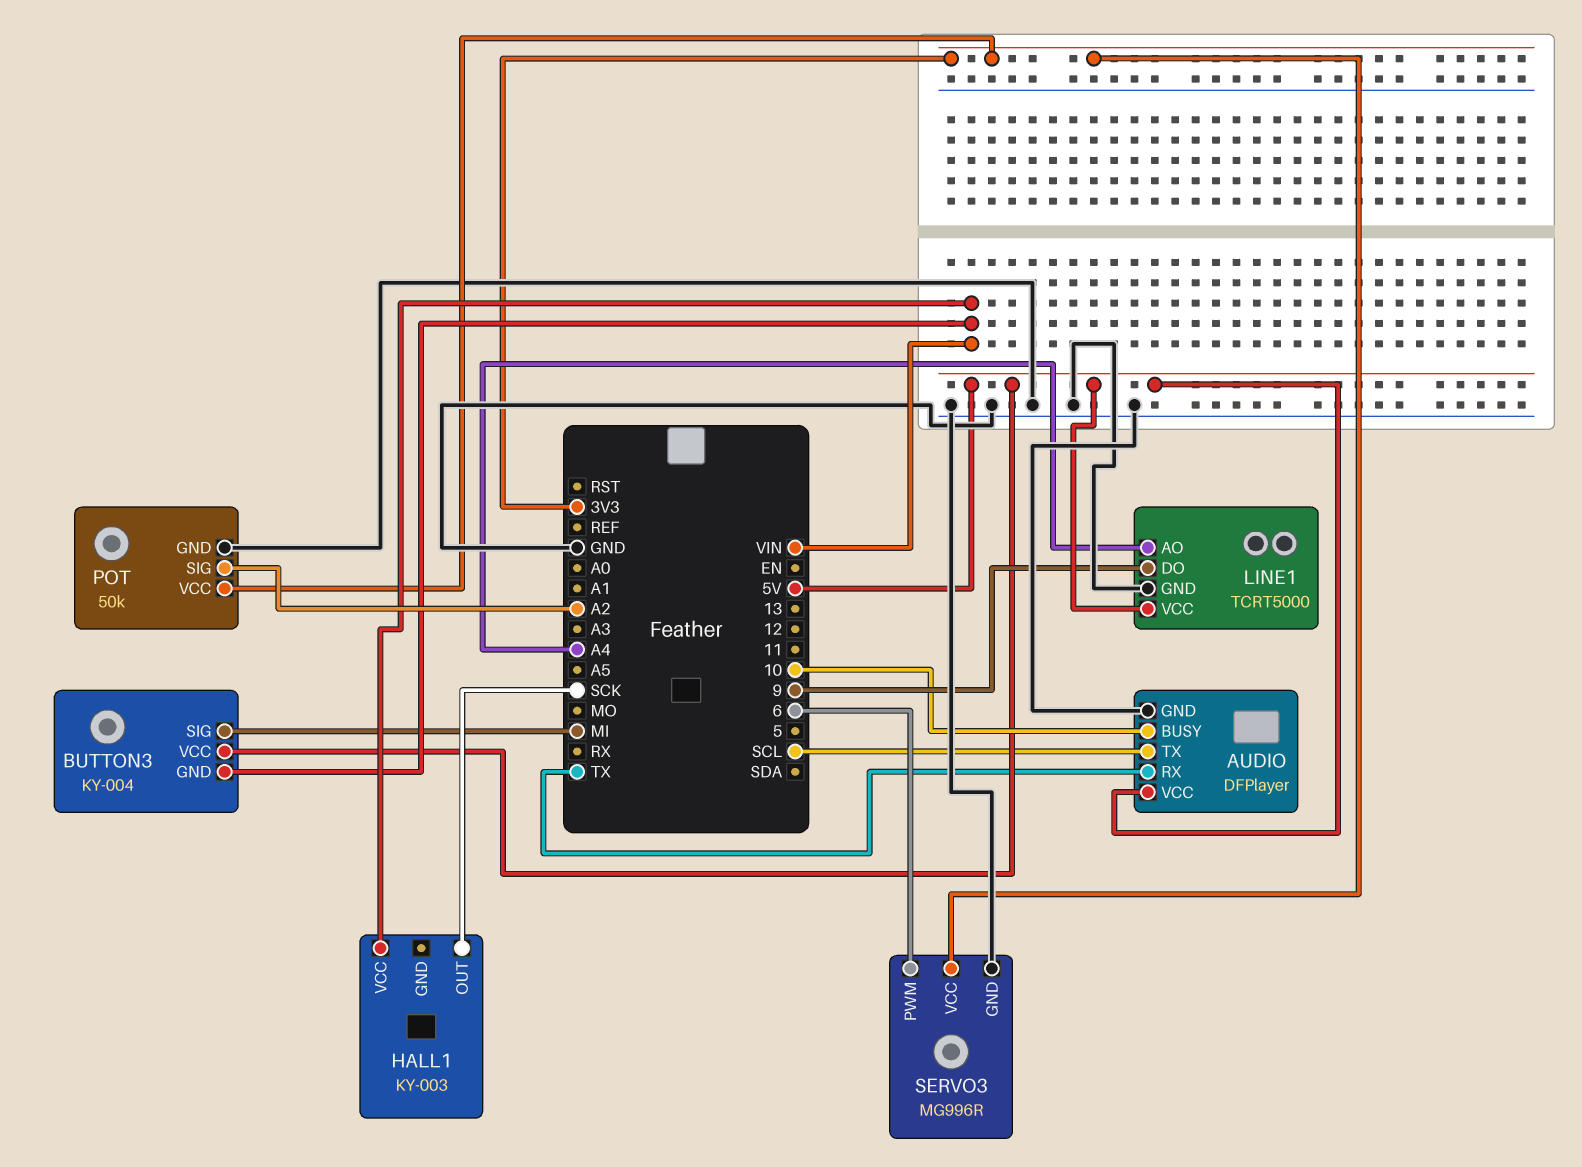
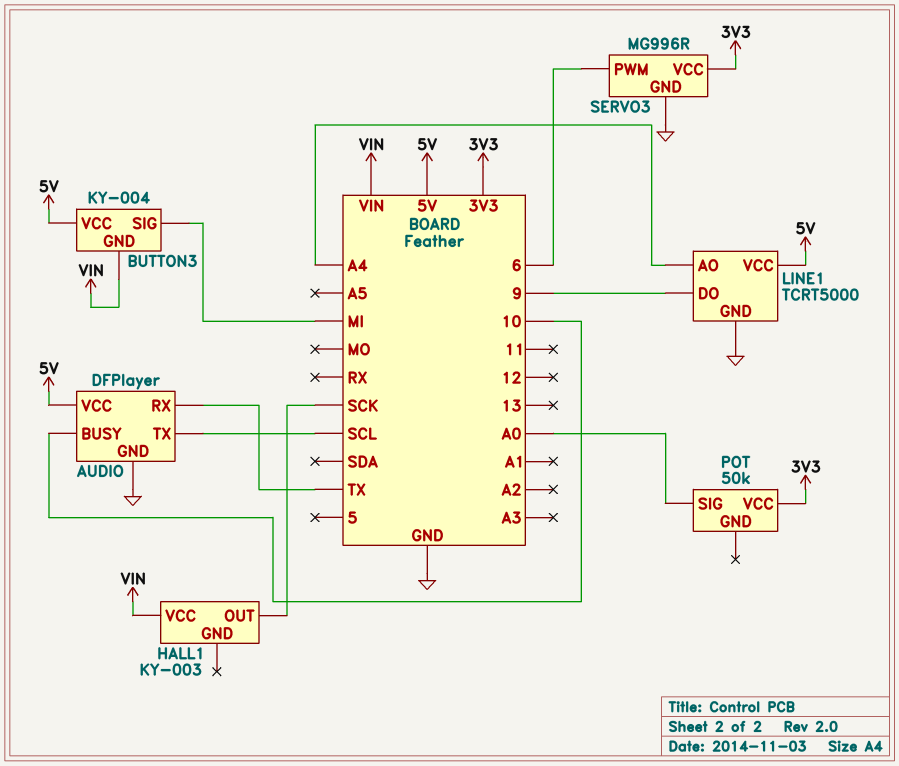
POT pin GND: GND -> none
POT pin SIG: A2 -> A0

